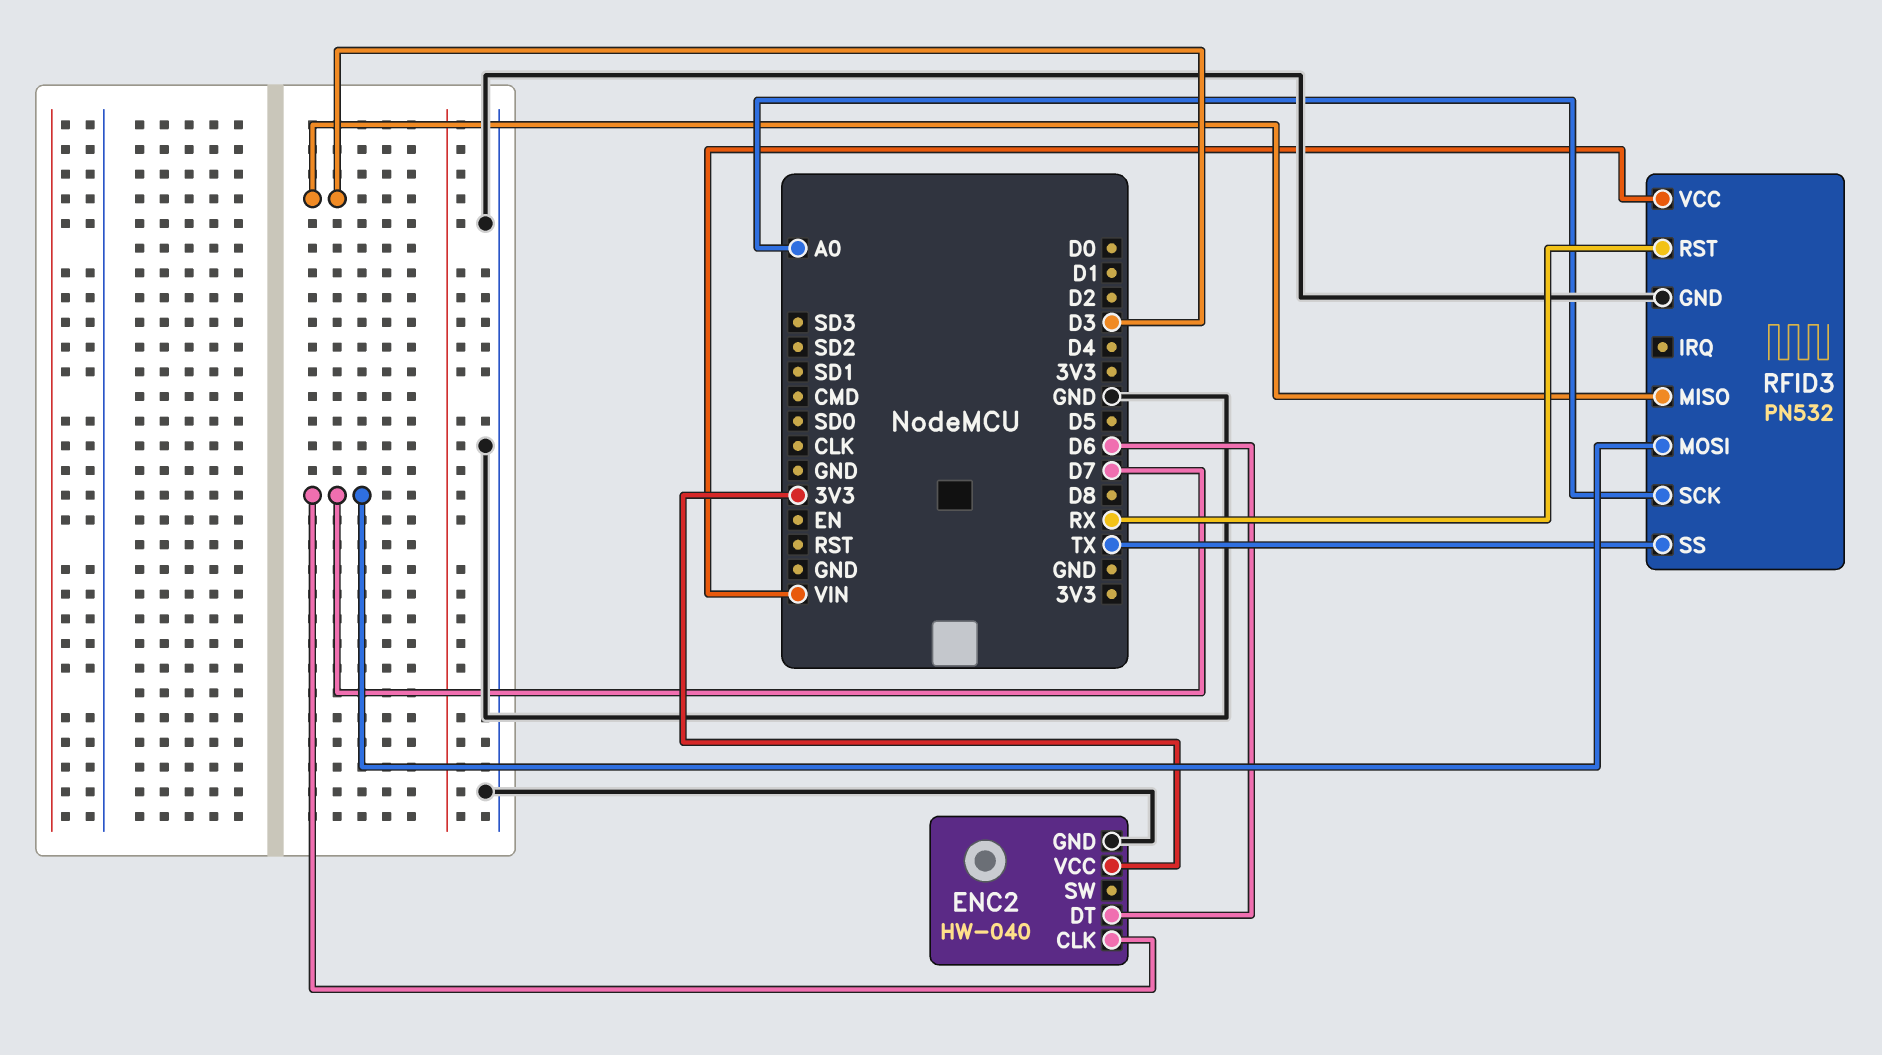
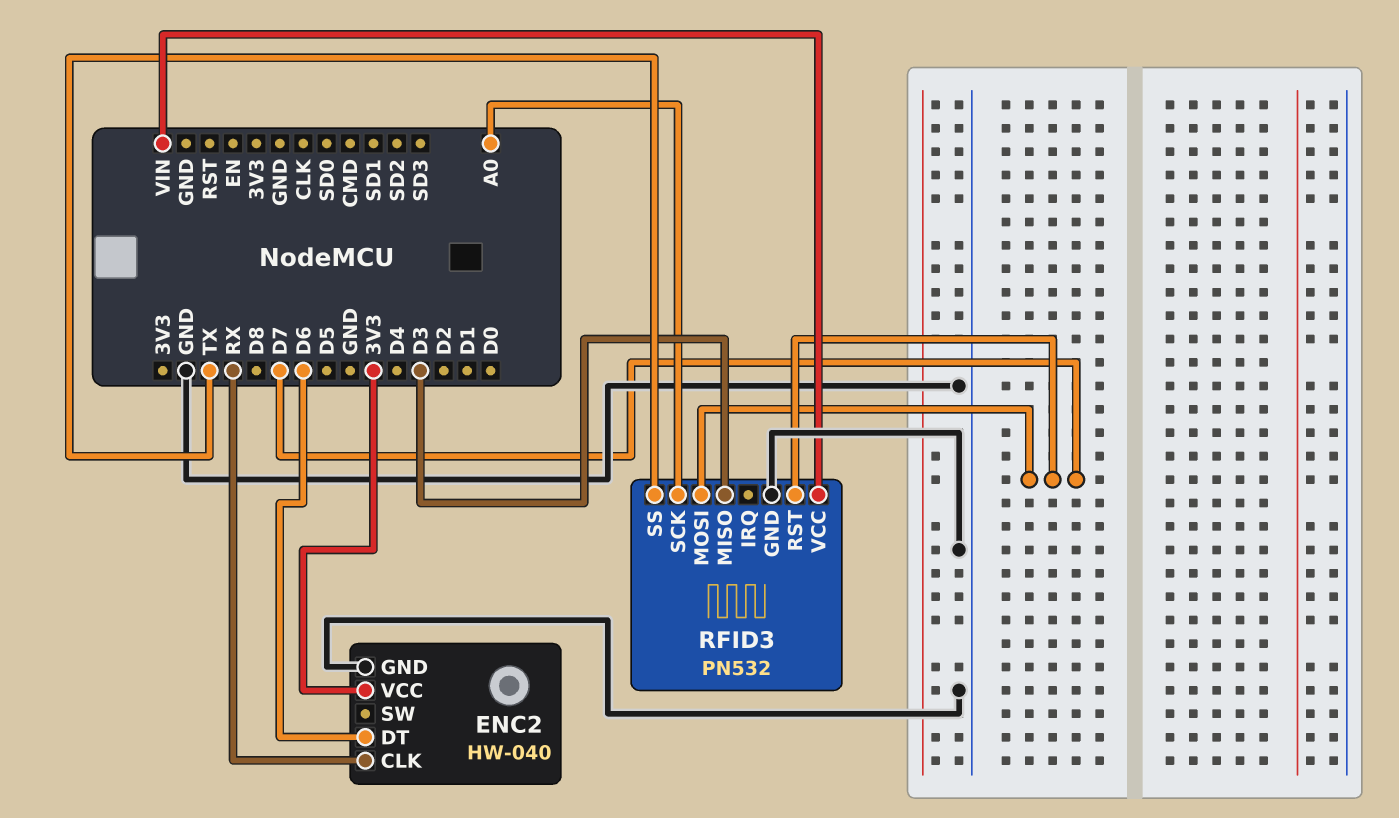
ENC2 pin CLK: D7 -> RX
RFID3 pin RST: RX -> D7

